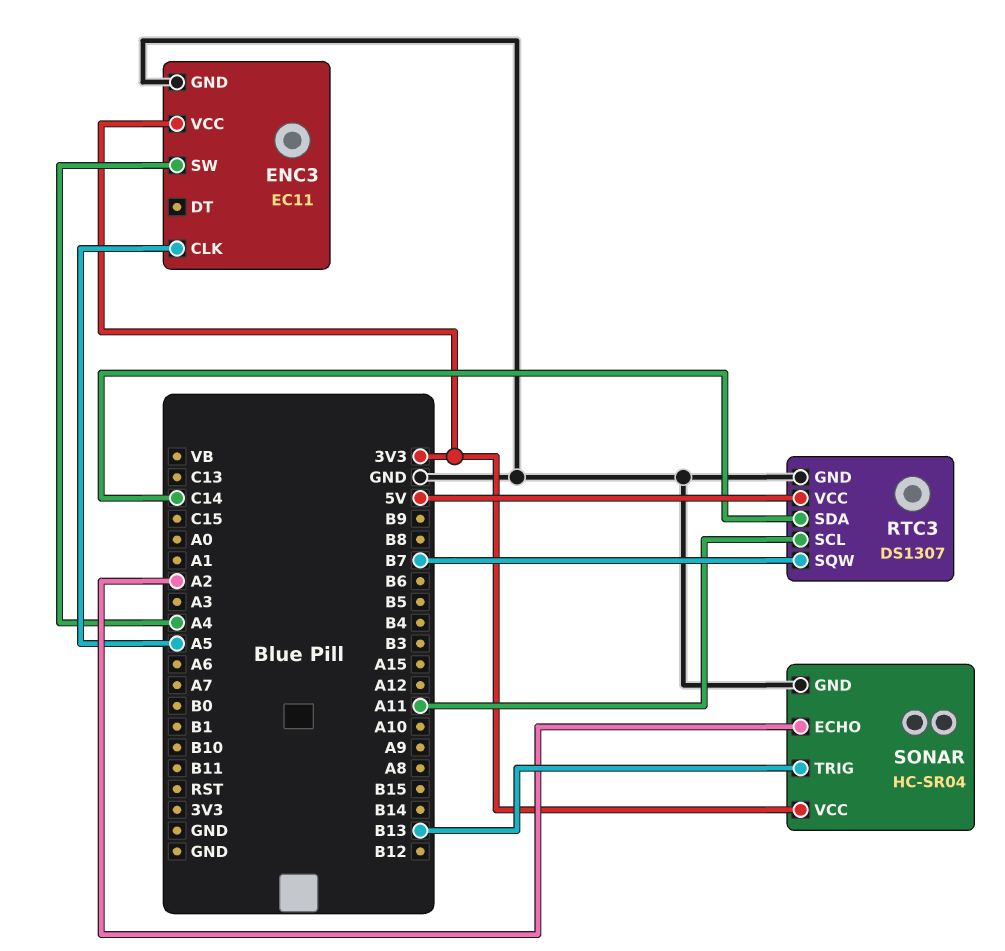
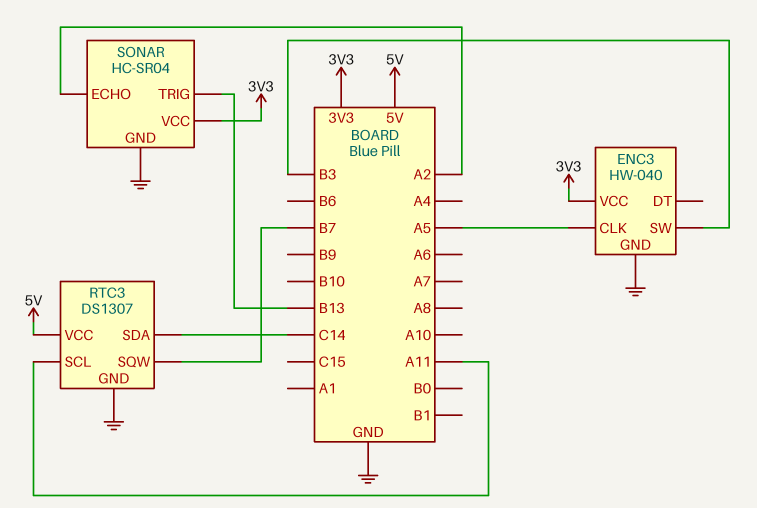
ENC3: EC11 -> HW-040
ENC3 pin SW: A4 -> B3

